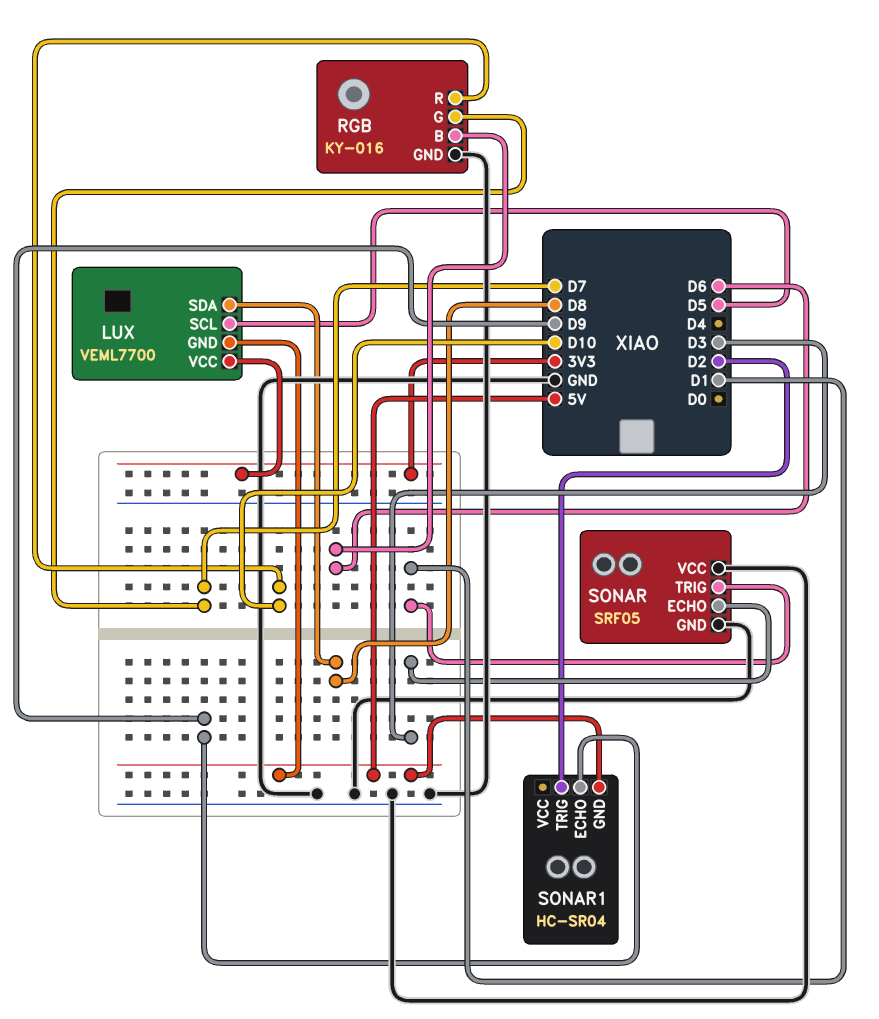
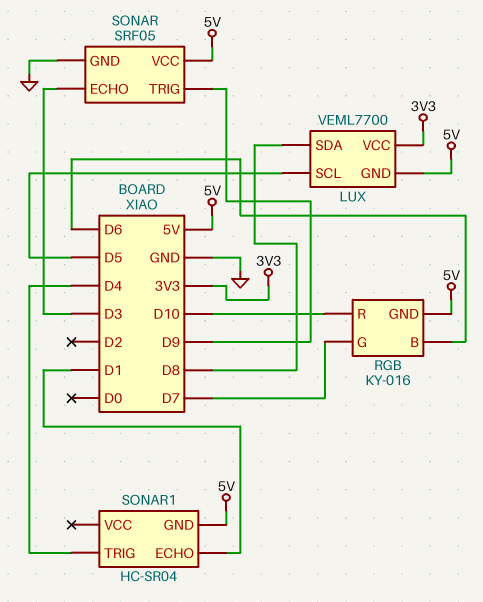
RGB pin GND: GND -> 5V
SONAR pin TRIG: D1 -> D9
SONAR pin VCC: GND -> 5V
SONAR1 pin ECHO: D9 -> D1
SONAR1 pin TRIG: D2 -> D4

